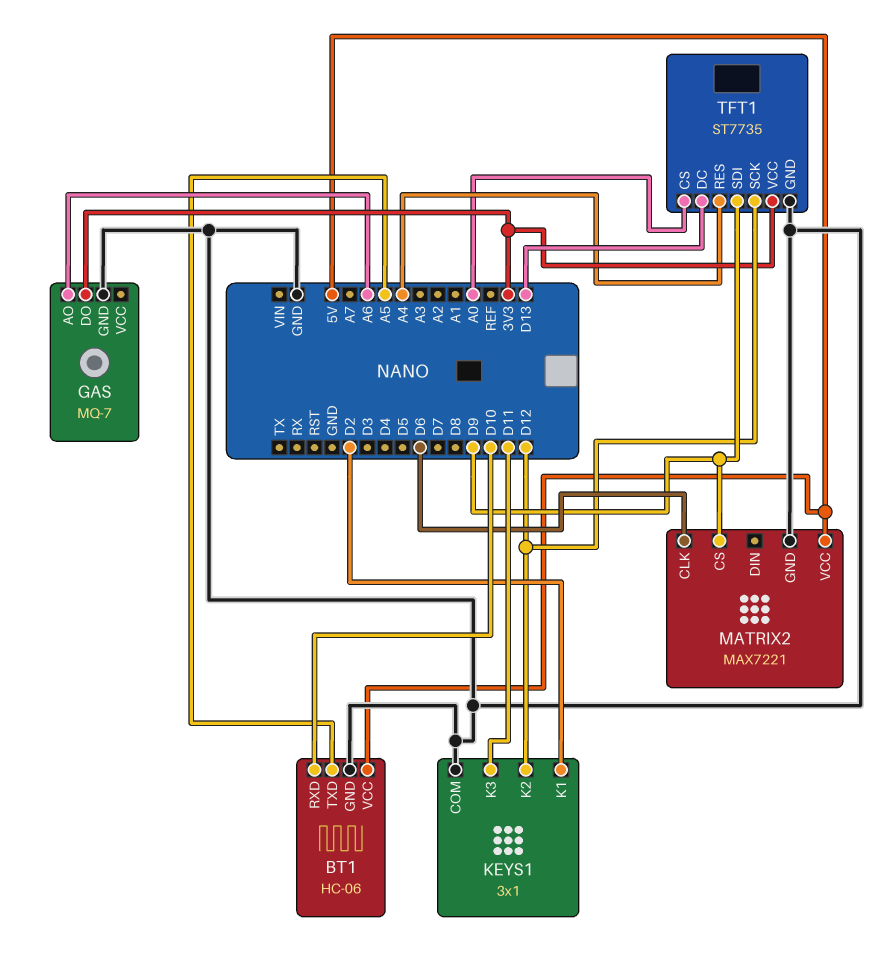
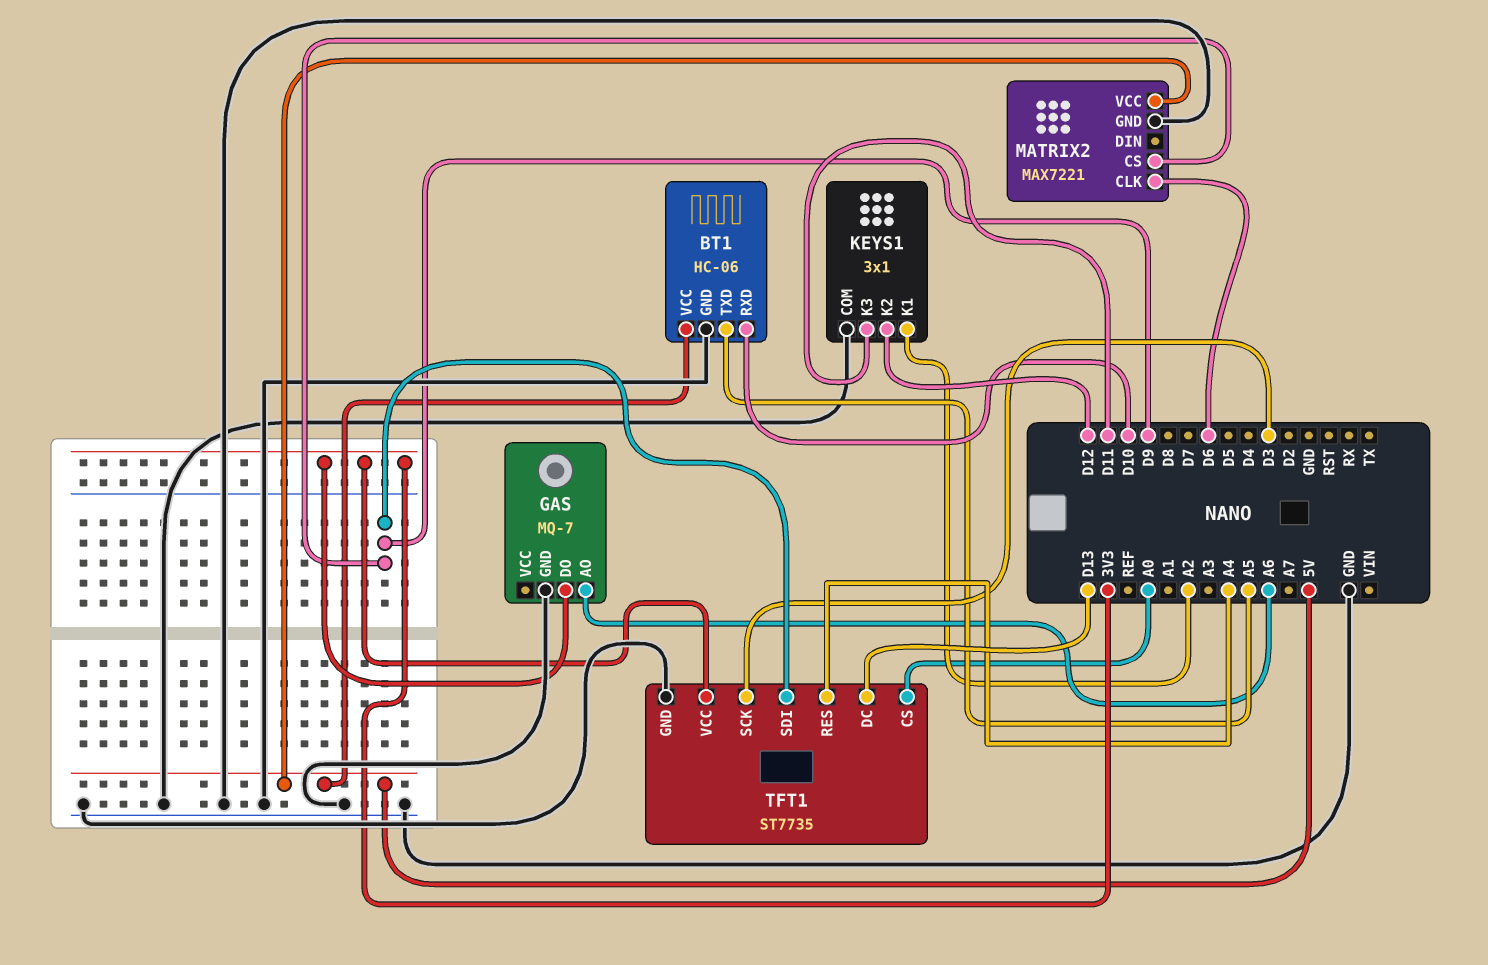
KEYS1 pin K1: D2 -> A2
TFT1 pin SCK: D12 -> D3

